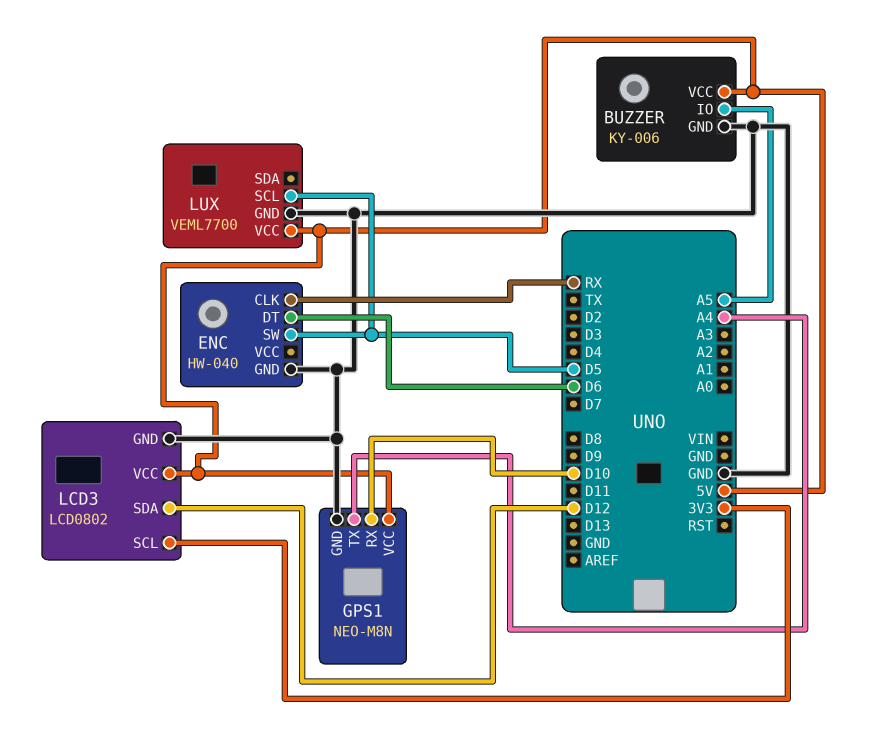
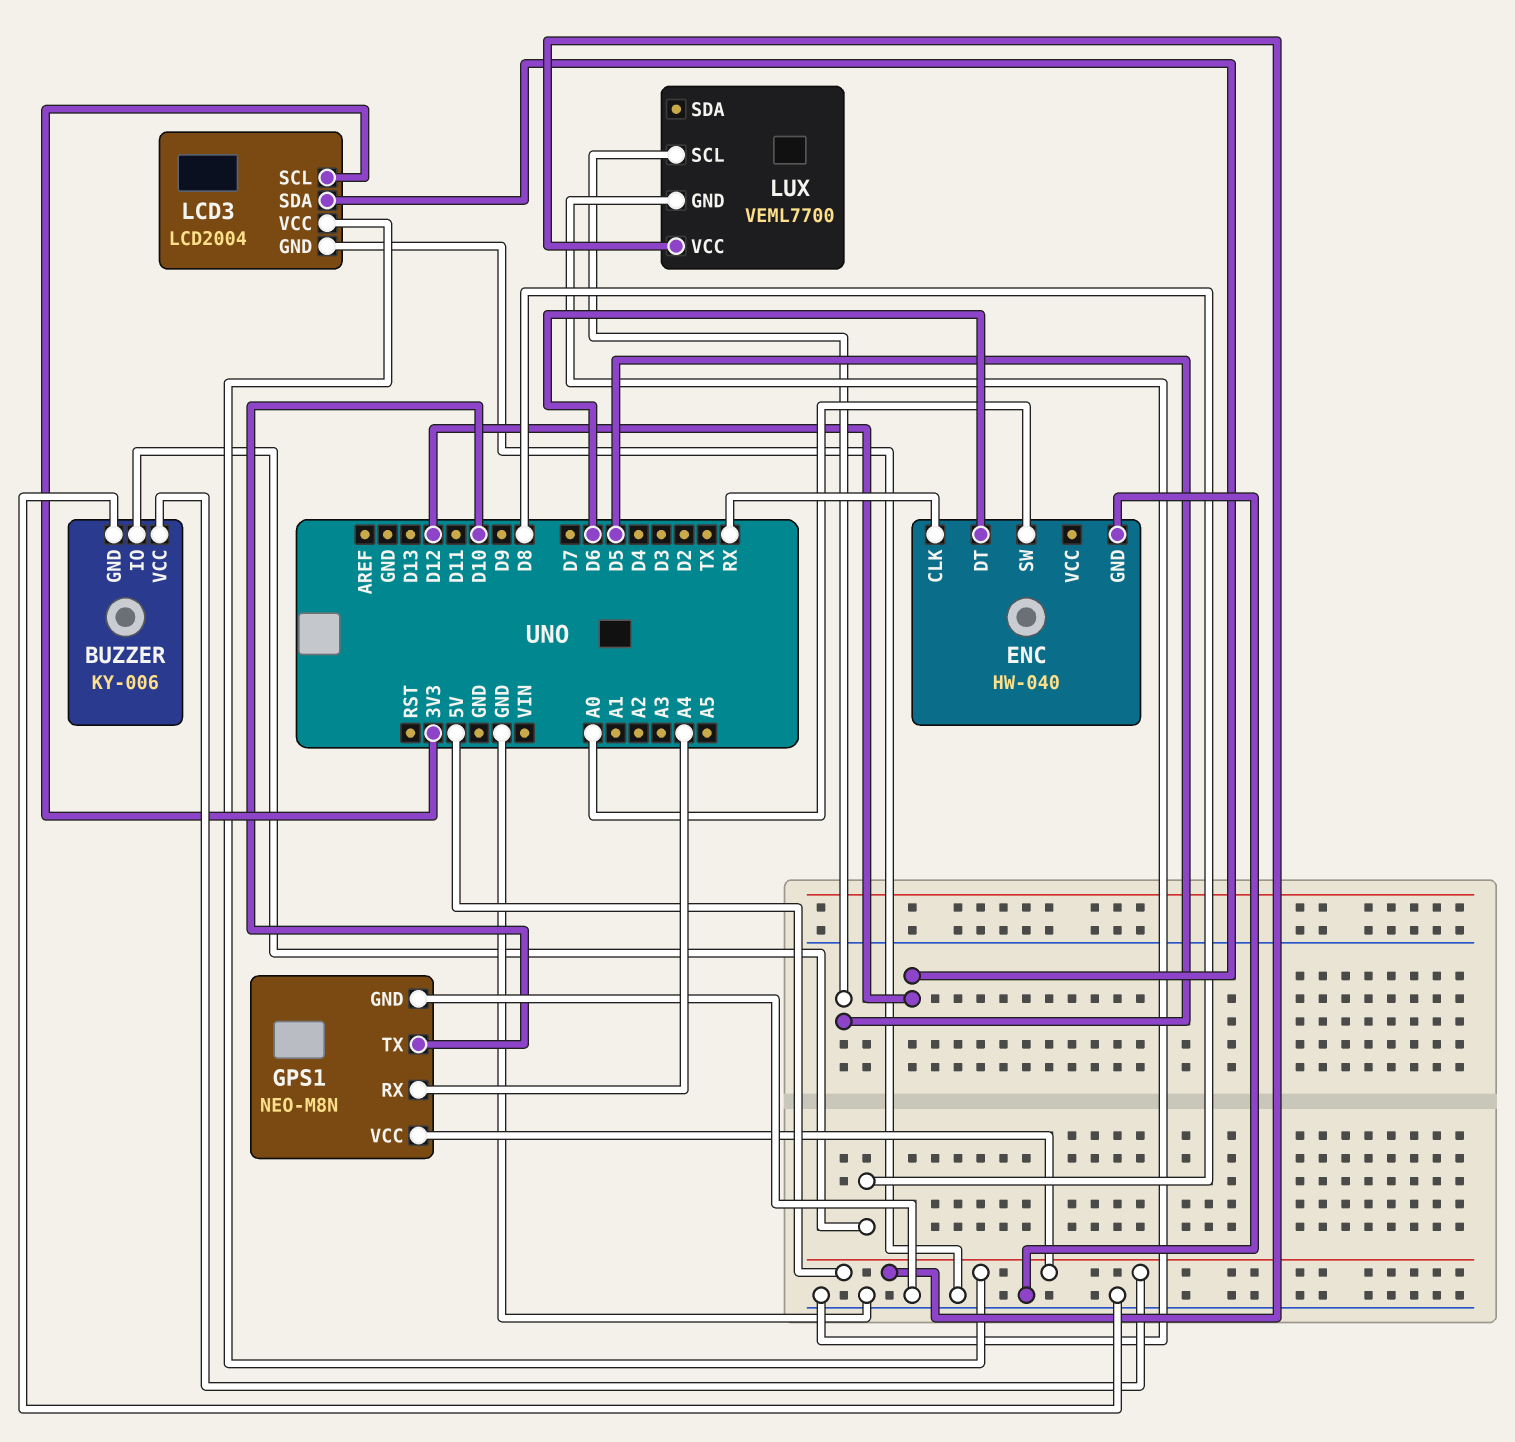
BUZZER pin IO: A5 -> D8
ENC pin SW: D5 -> A0
GPS1 pin RX: D10 -> A4
GPS1 pin TX: A4 -> D10
LCD3: LCD0802 -> LCD2004

